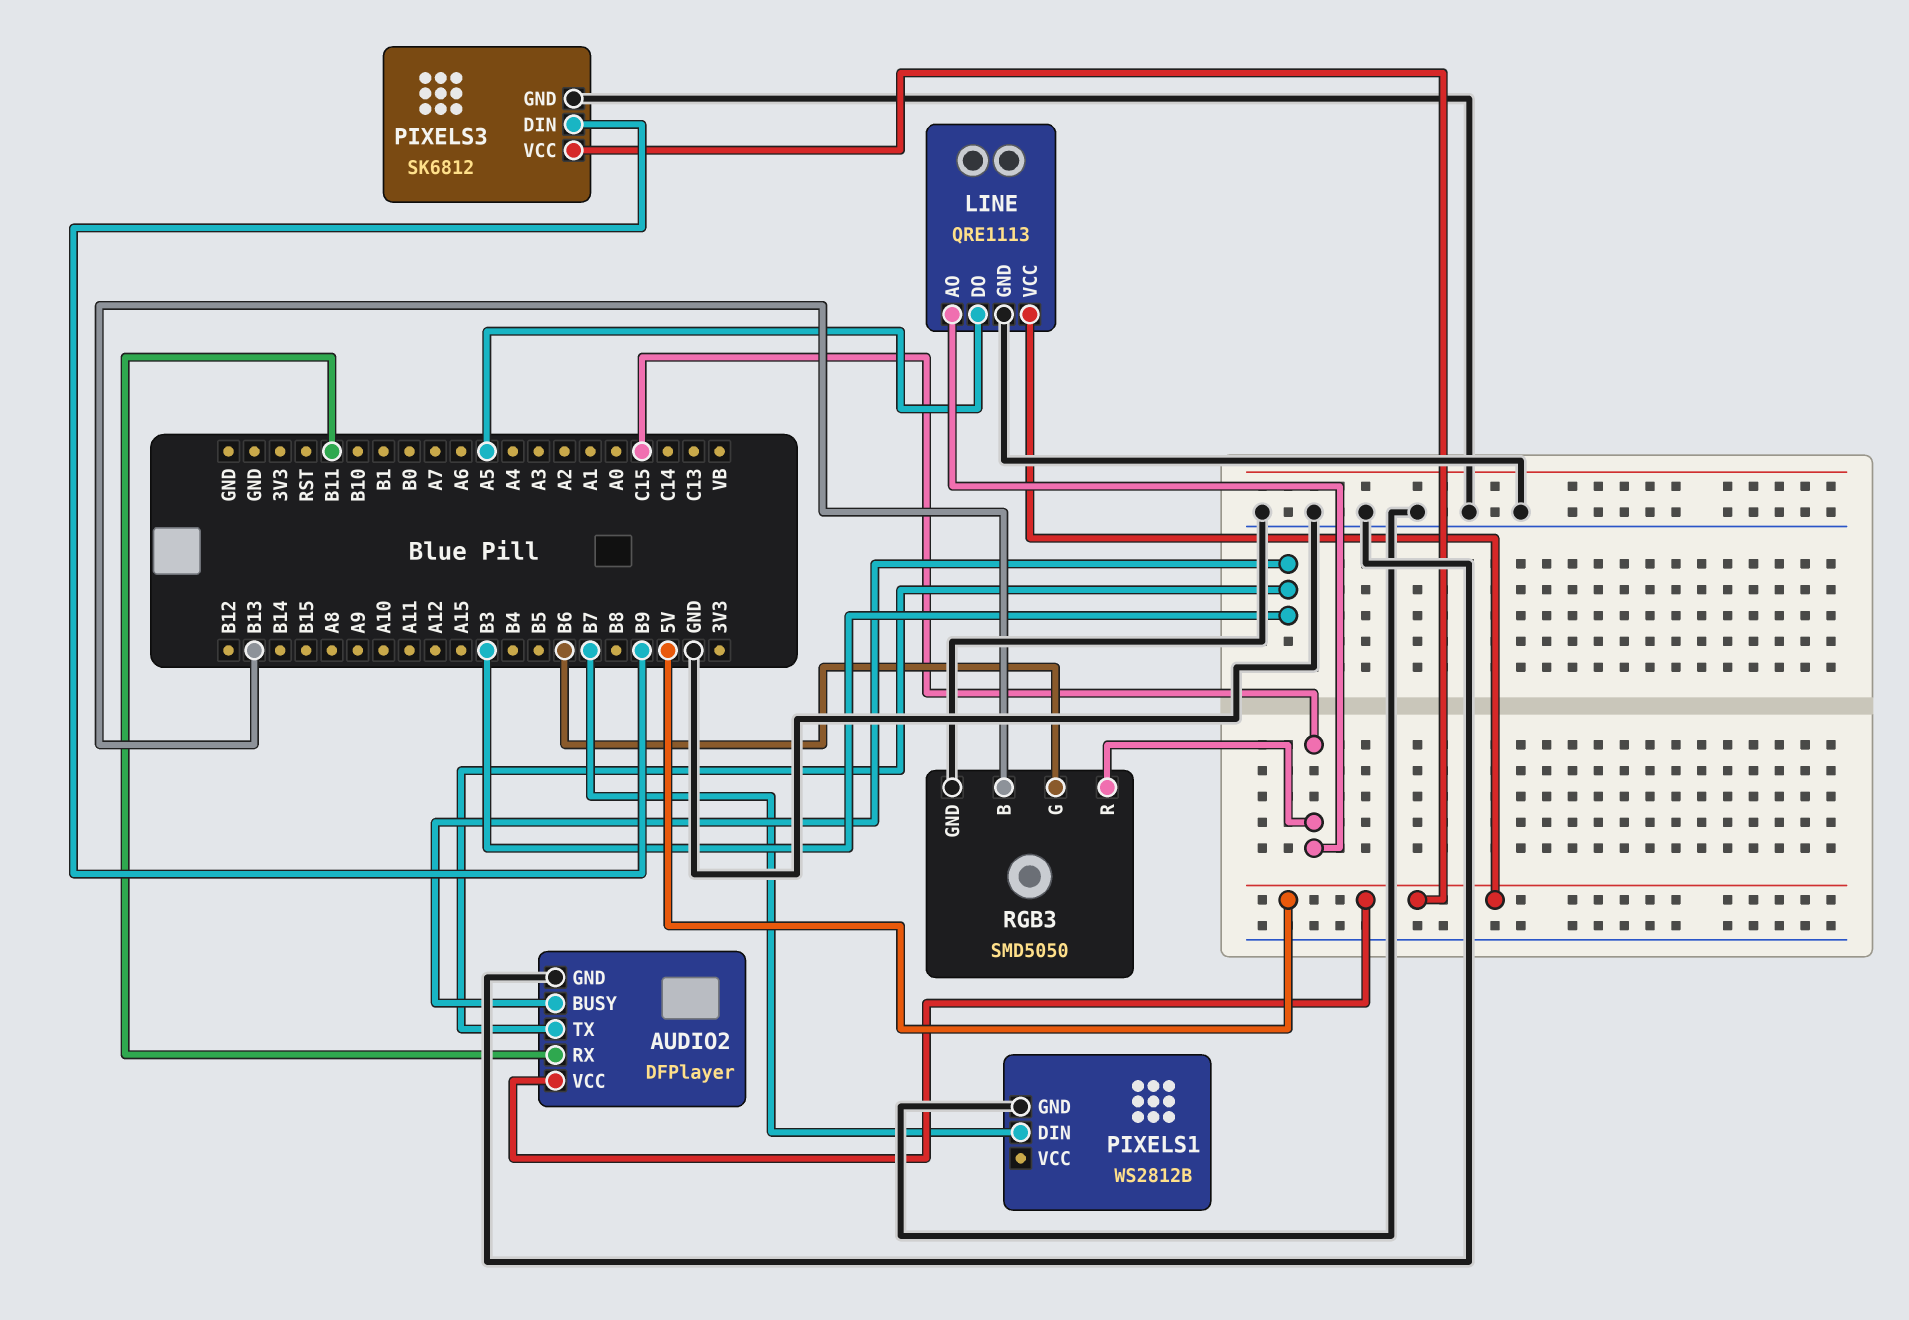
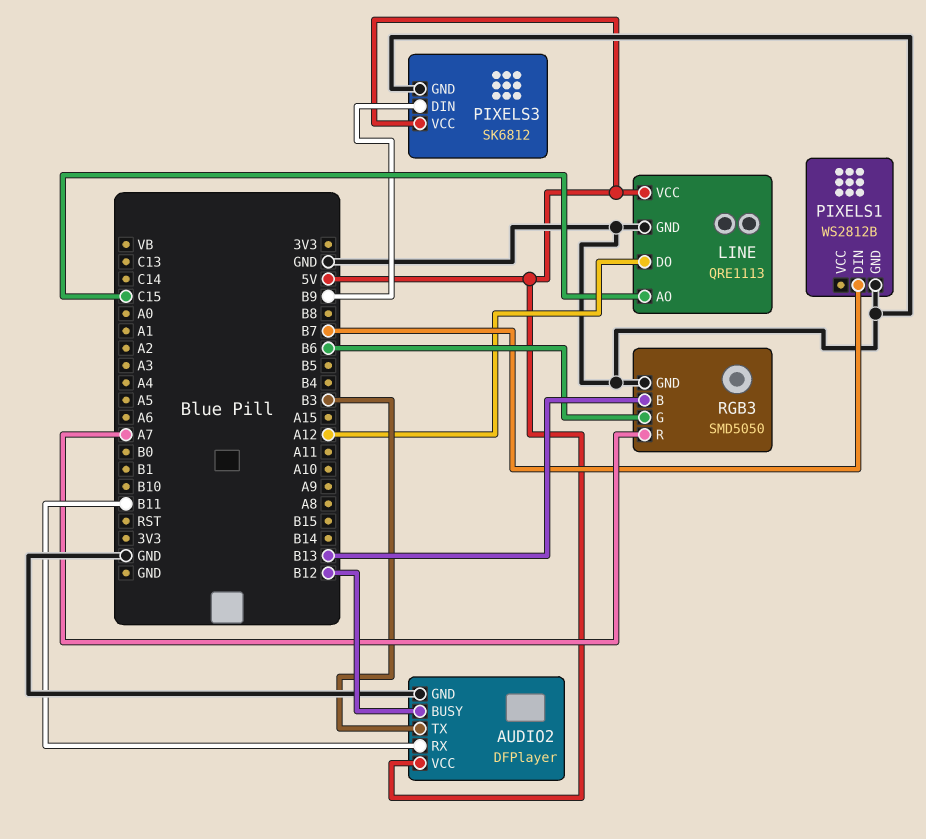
AUDIO2 pin BUSY: B3 -> B12
LINE pin DO: A5 -> A12
RGB3 pin R: C15 -> A7

